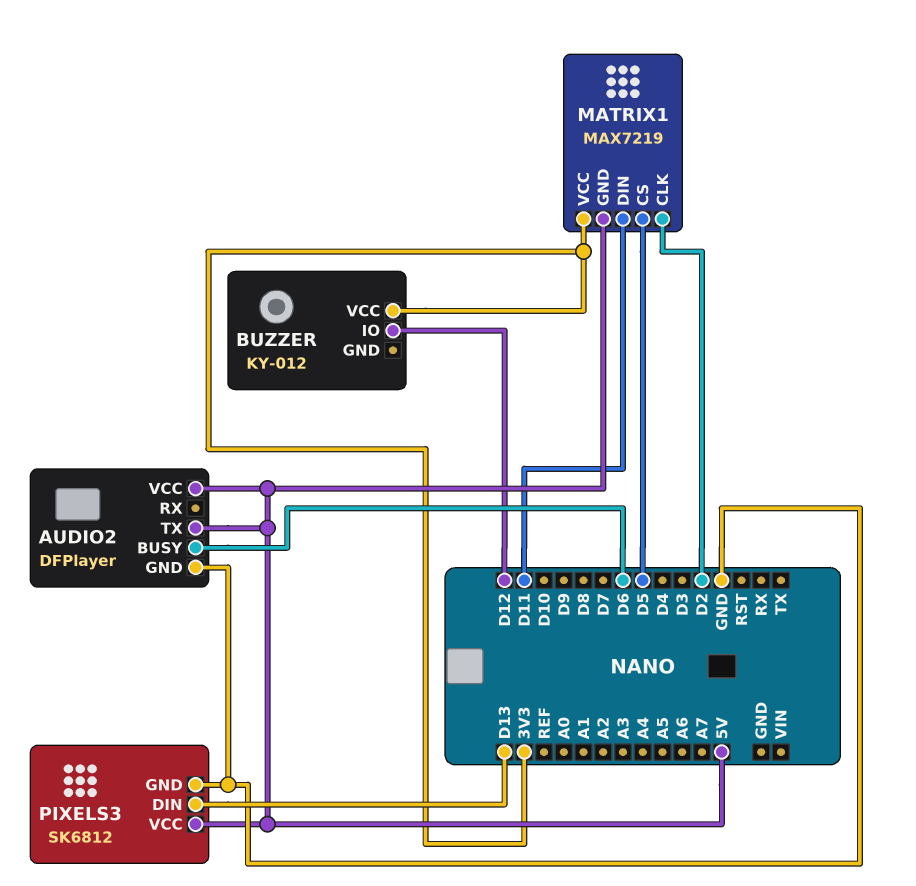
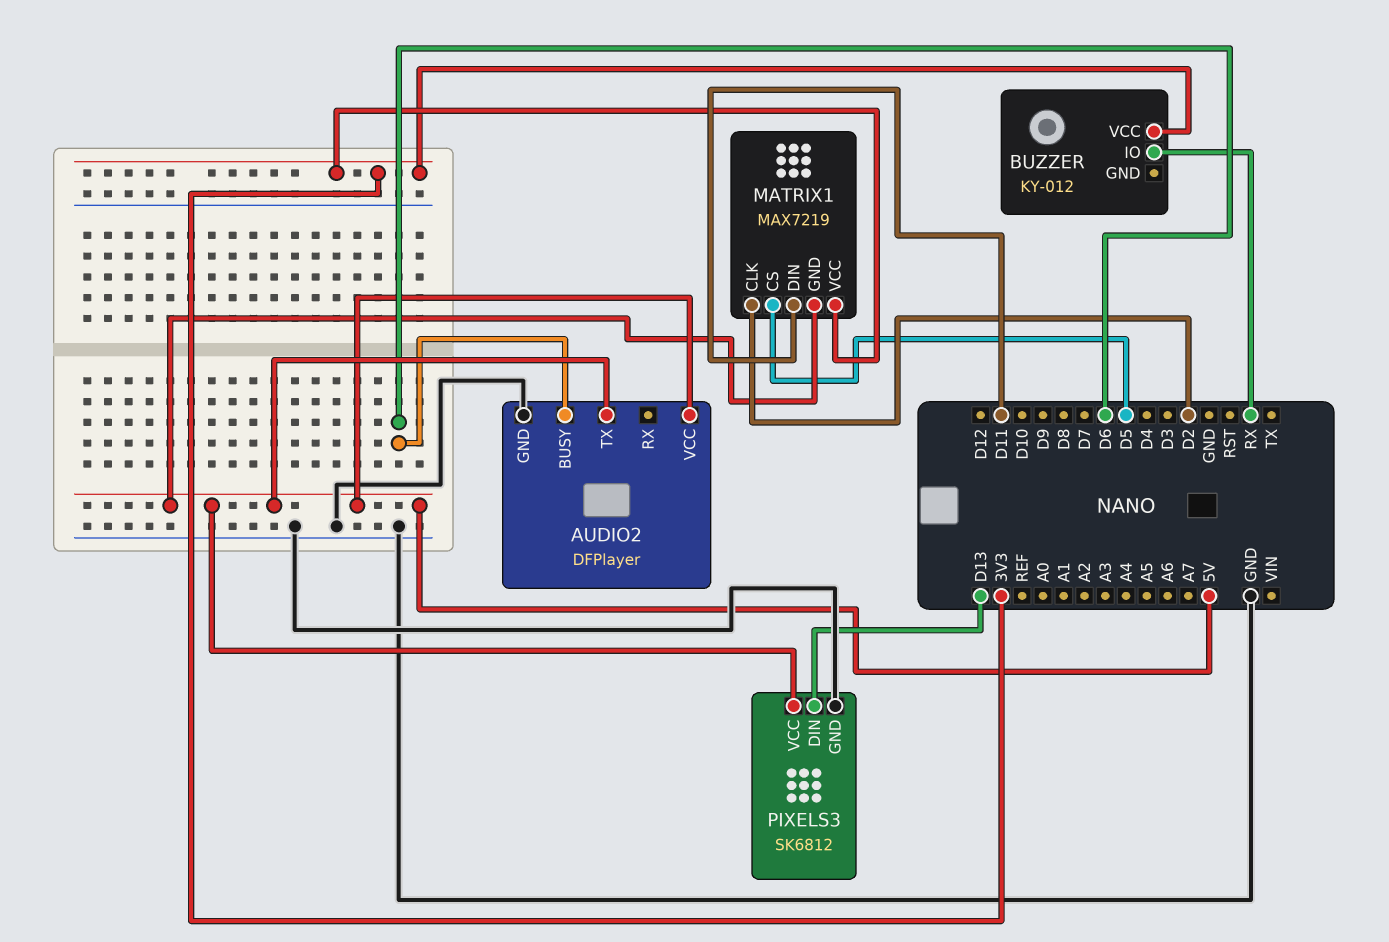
BUZZER pin IO: D12 -> RX

